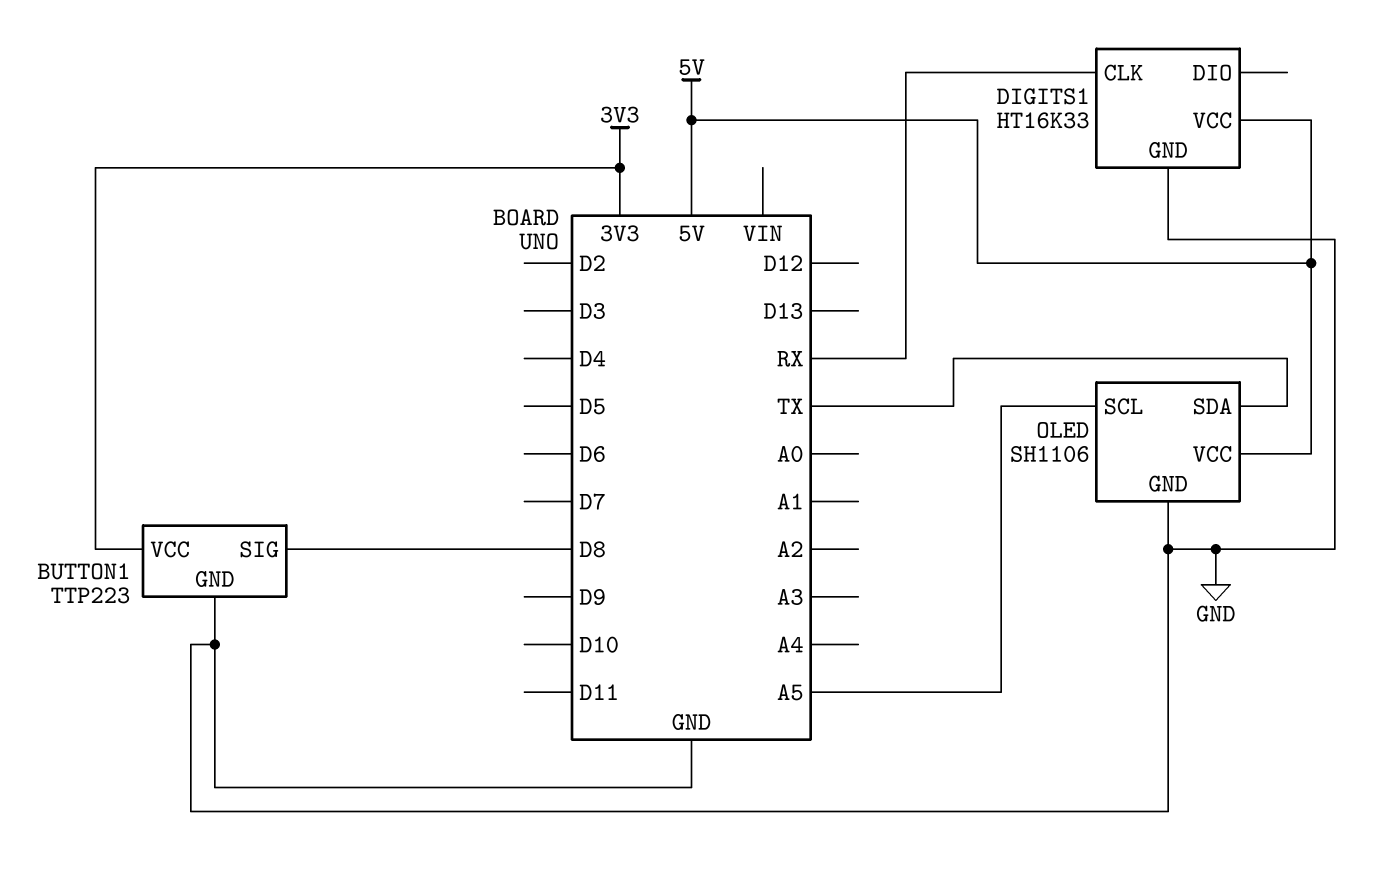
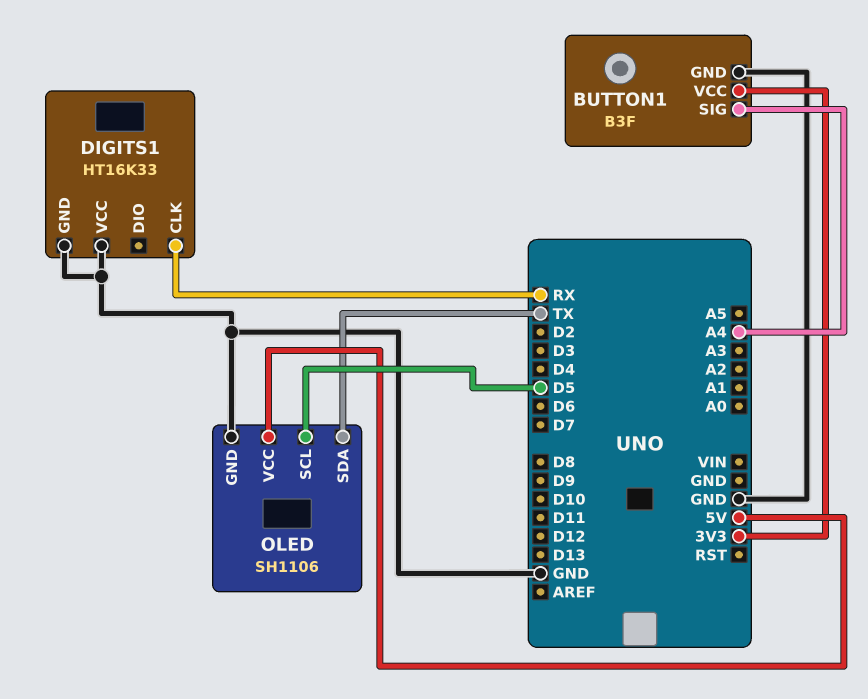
BUTTON1: TTP223 -> B3F
BUTTON1 pin SIG: D8 -> A4
DIGITS1 pin VCC: 5V -> GND
OLED pin SCL: A5 -> D5

